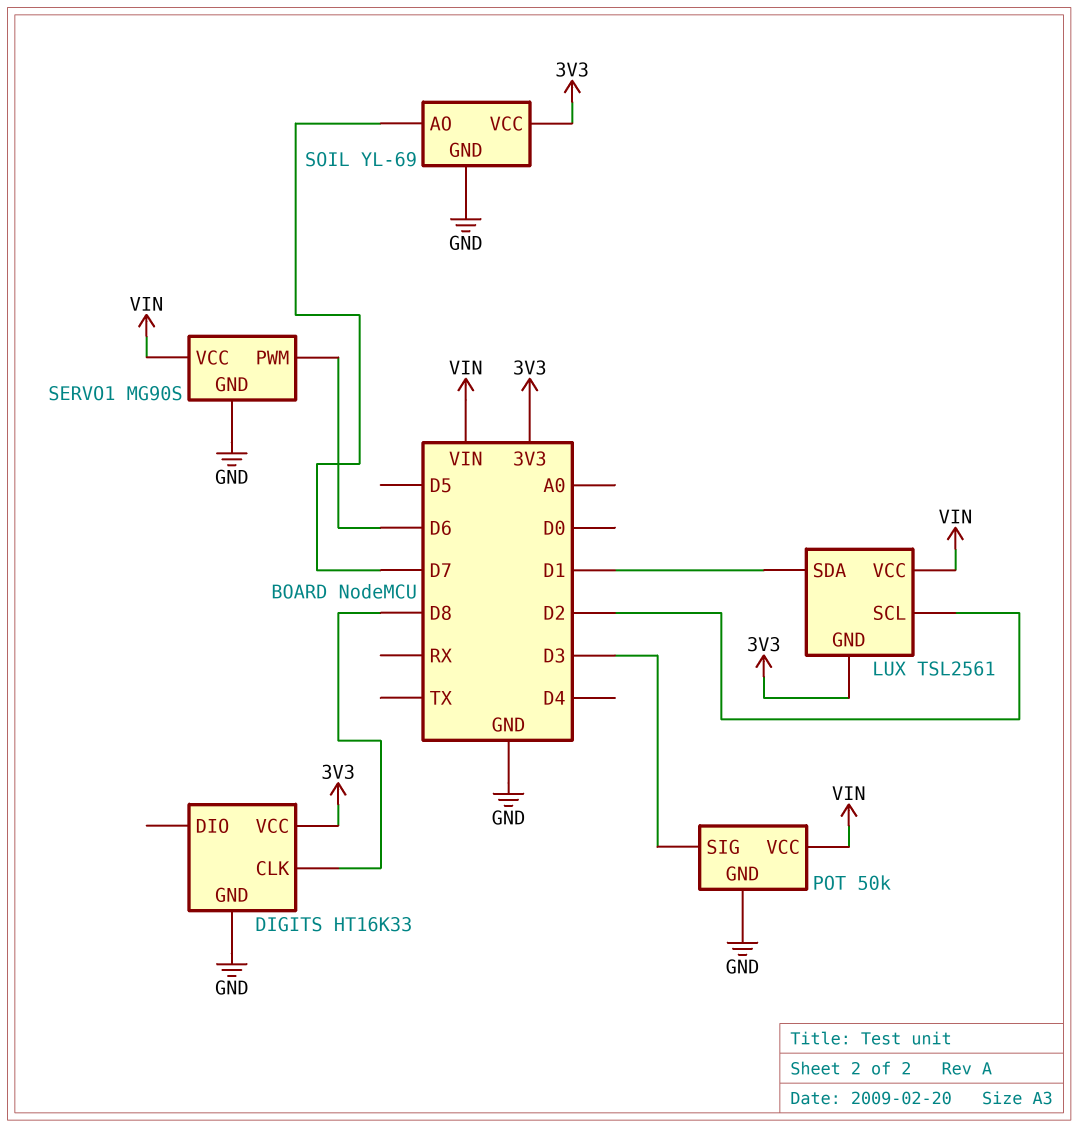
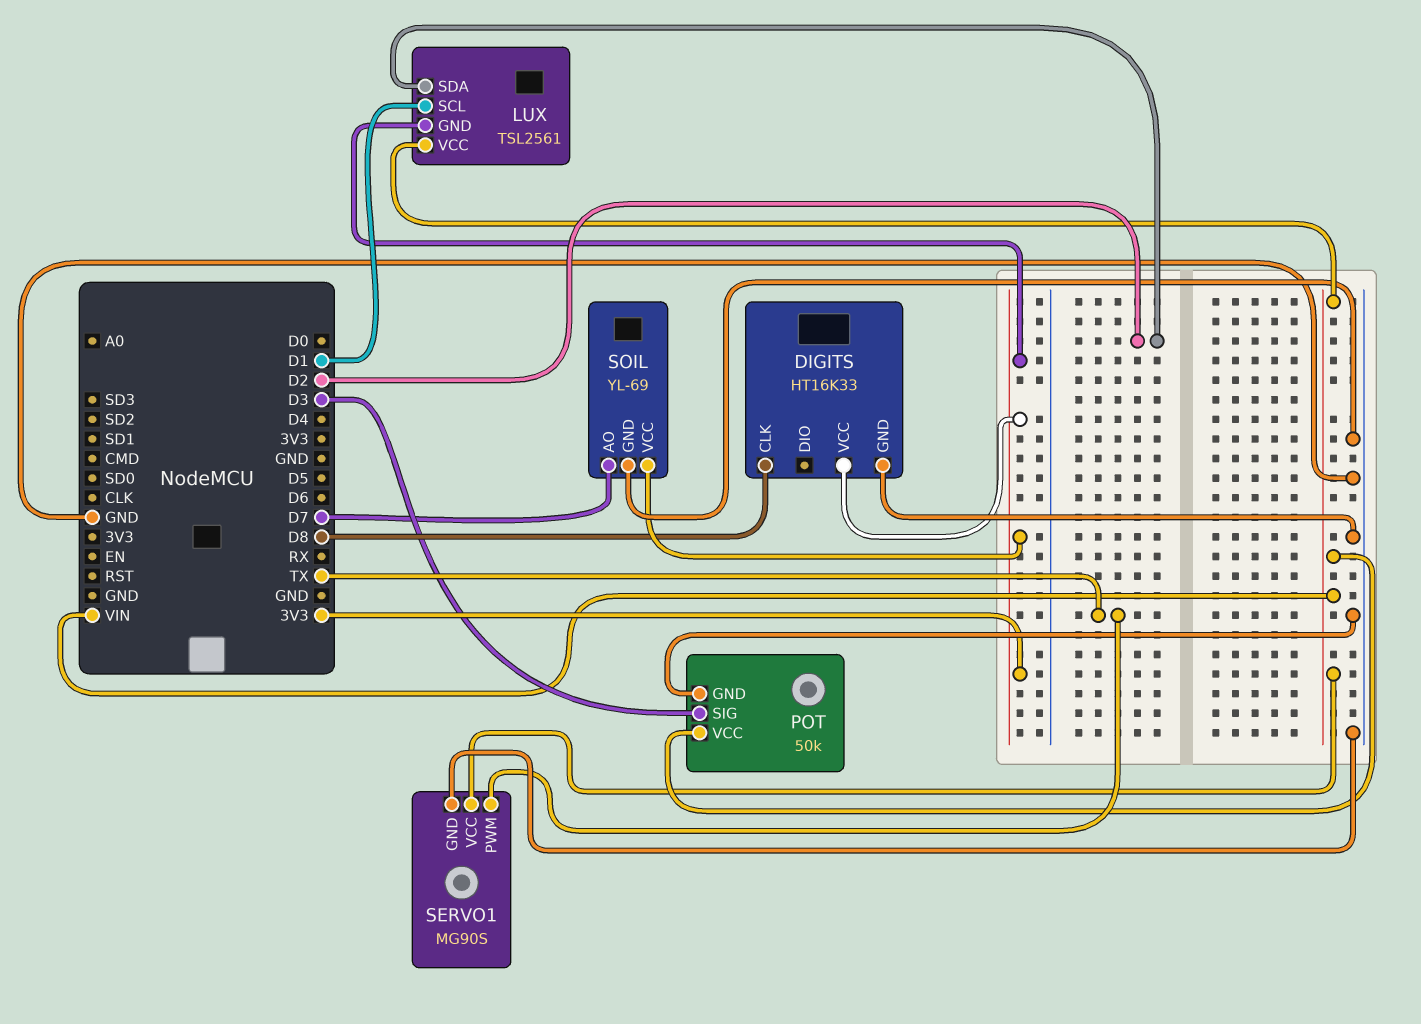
LUX pin SCL: D2 -> D1
LUX pin SDA: D1 -> D2
SERVO1 pin PWM: D6 -> TX

